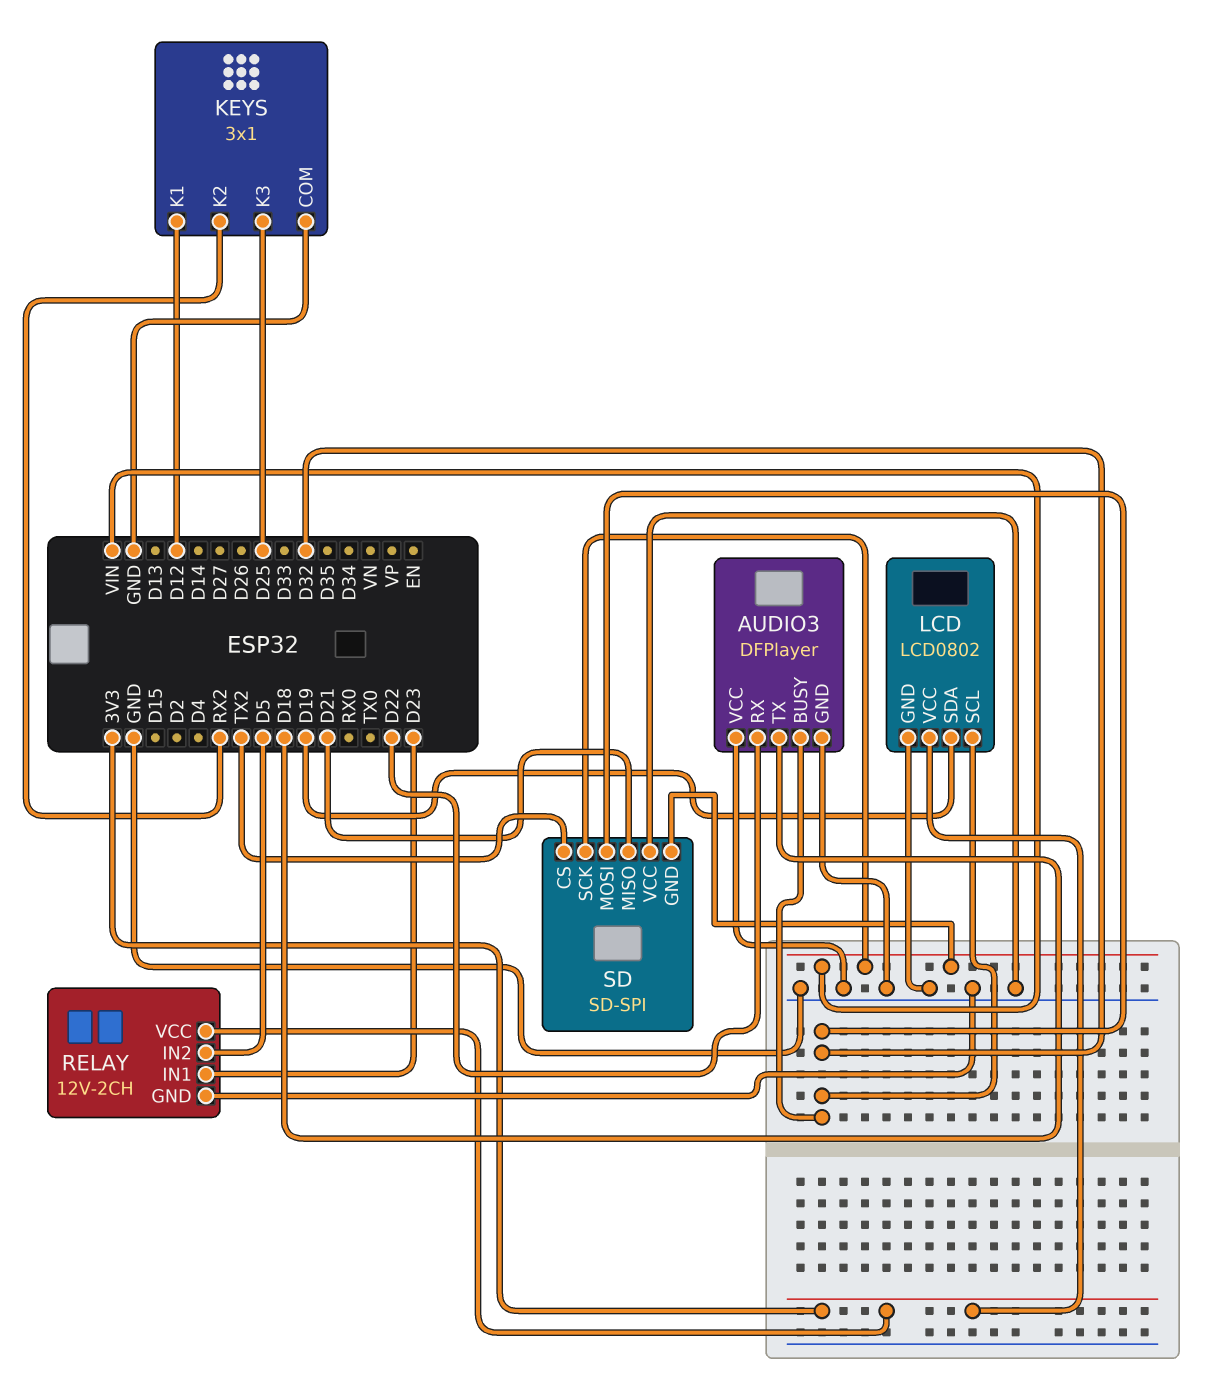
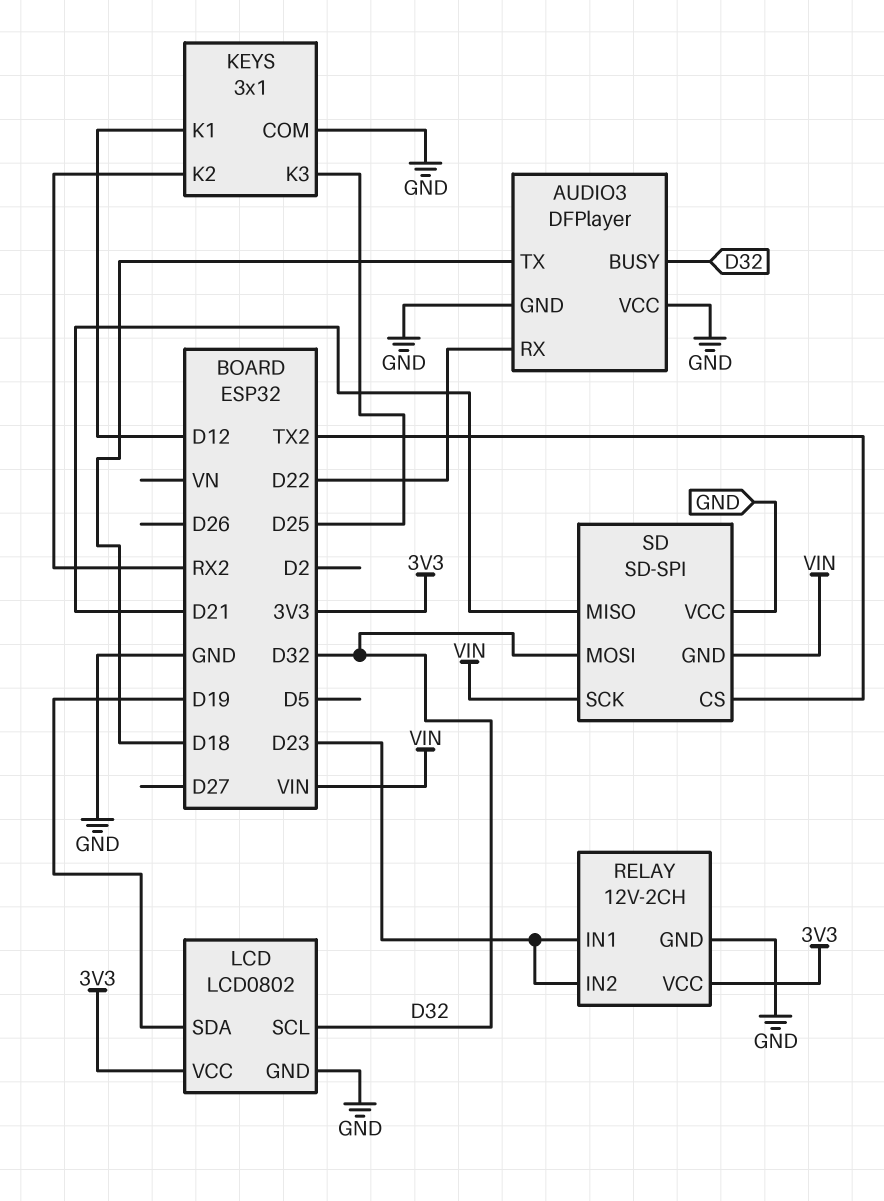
RELAY pin IN2: D5 -> D23

